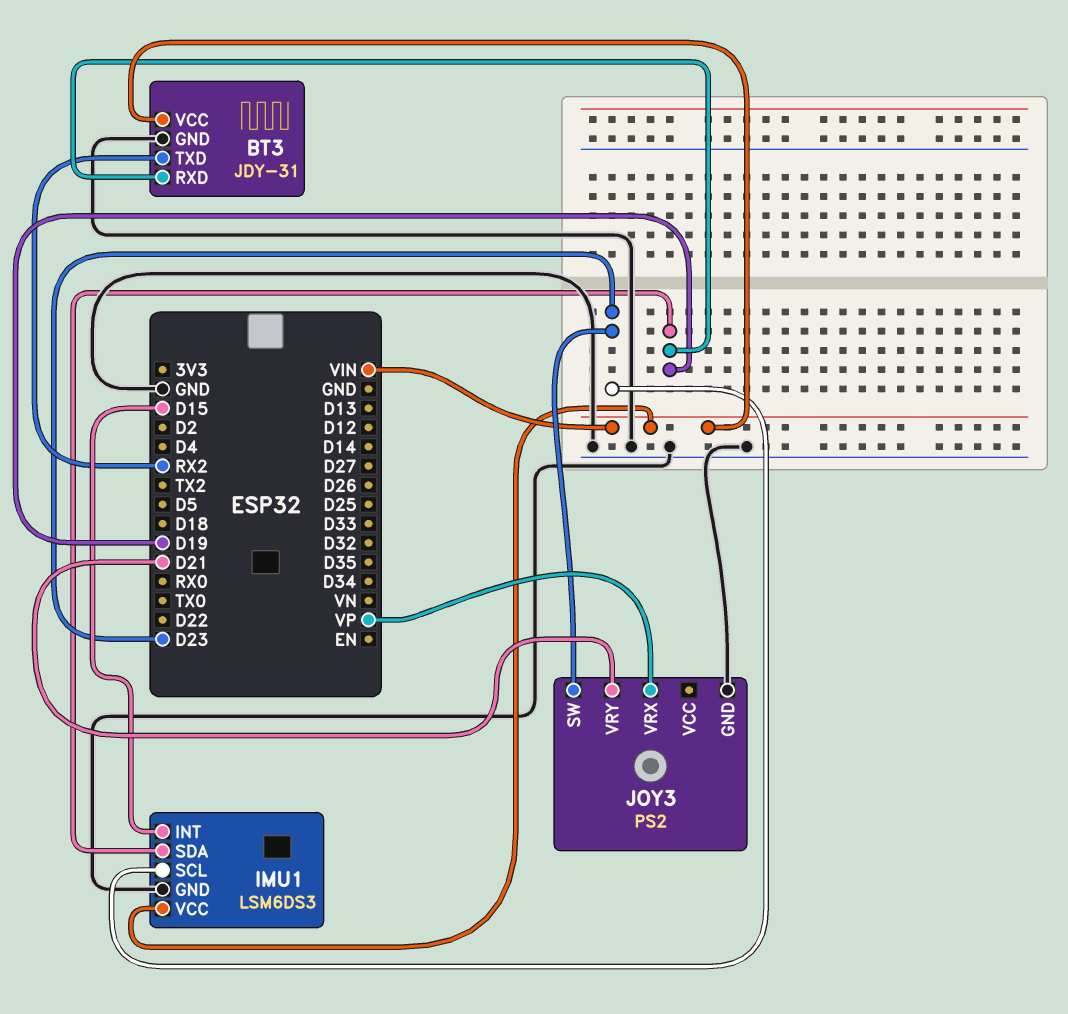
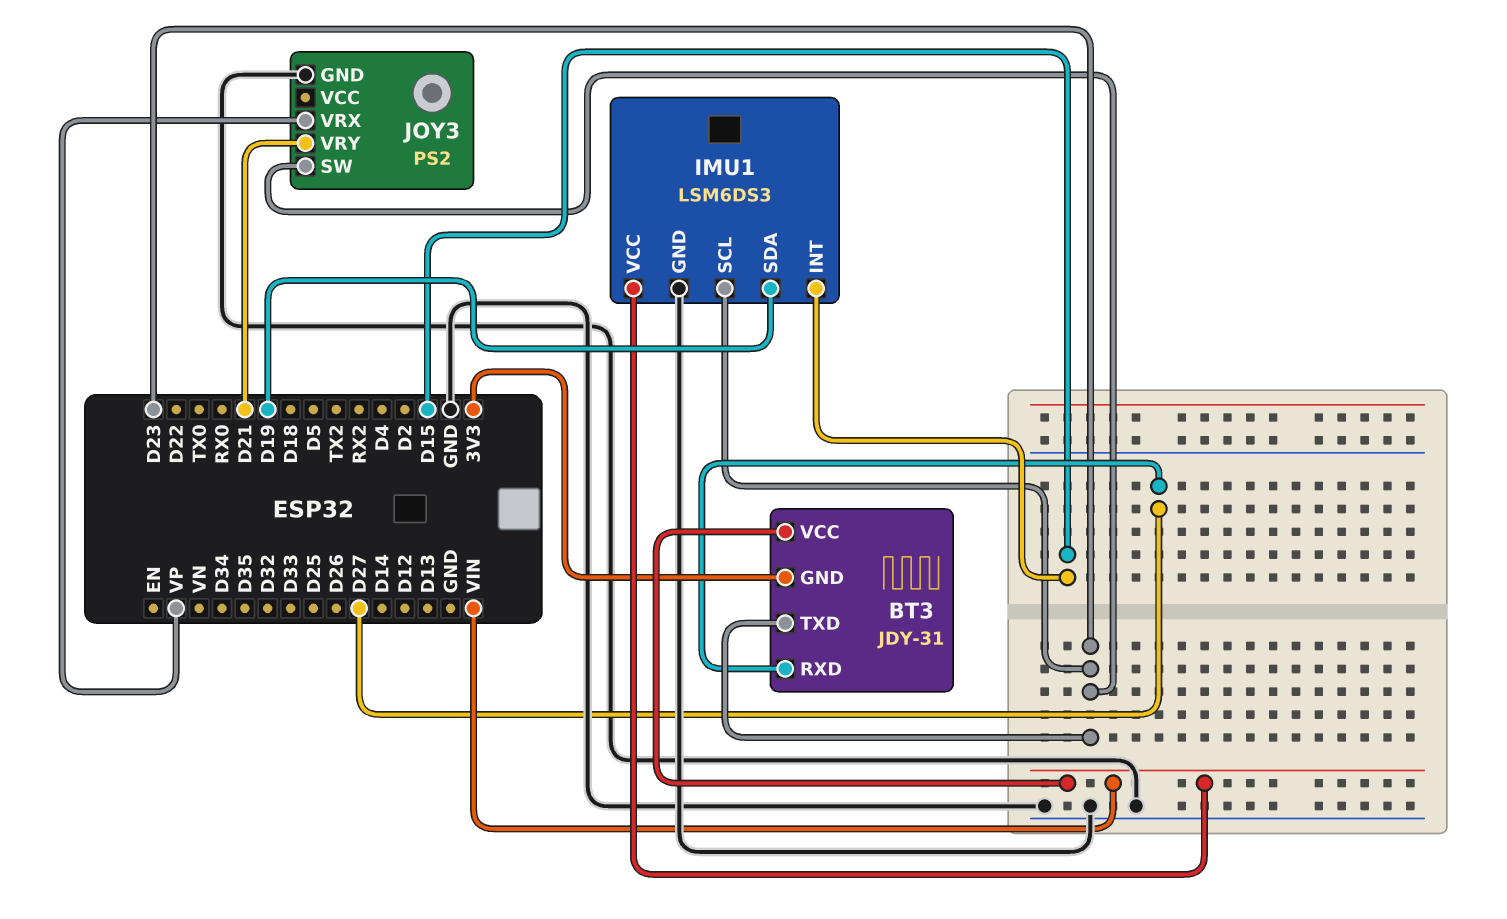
BT3 pin GND: GND -> 3V3
BT3 pin RXD: D19 -> D27
BT3 pin TXD: RX2 -> D23

